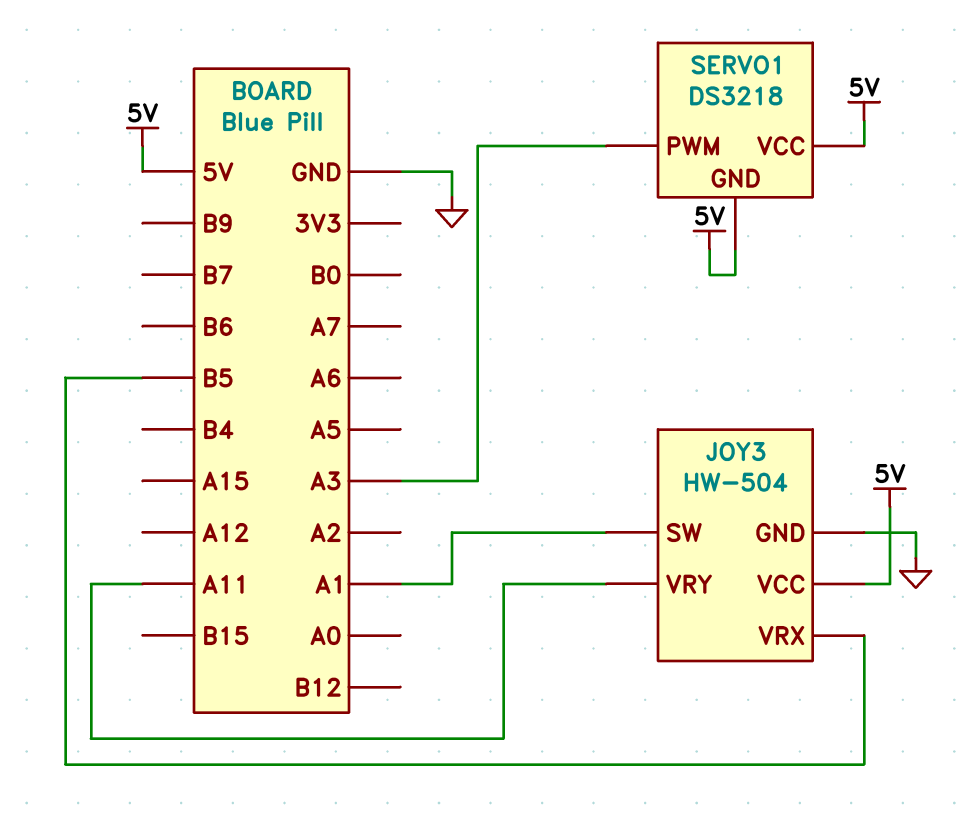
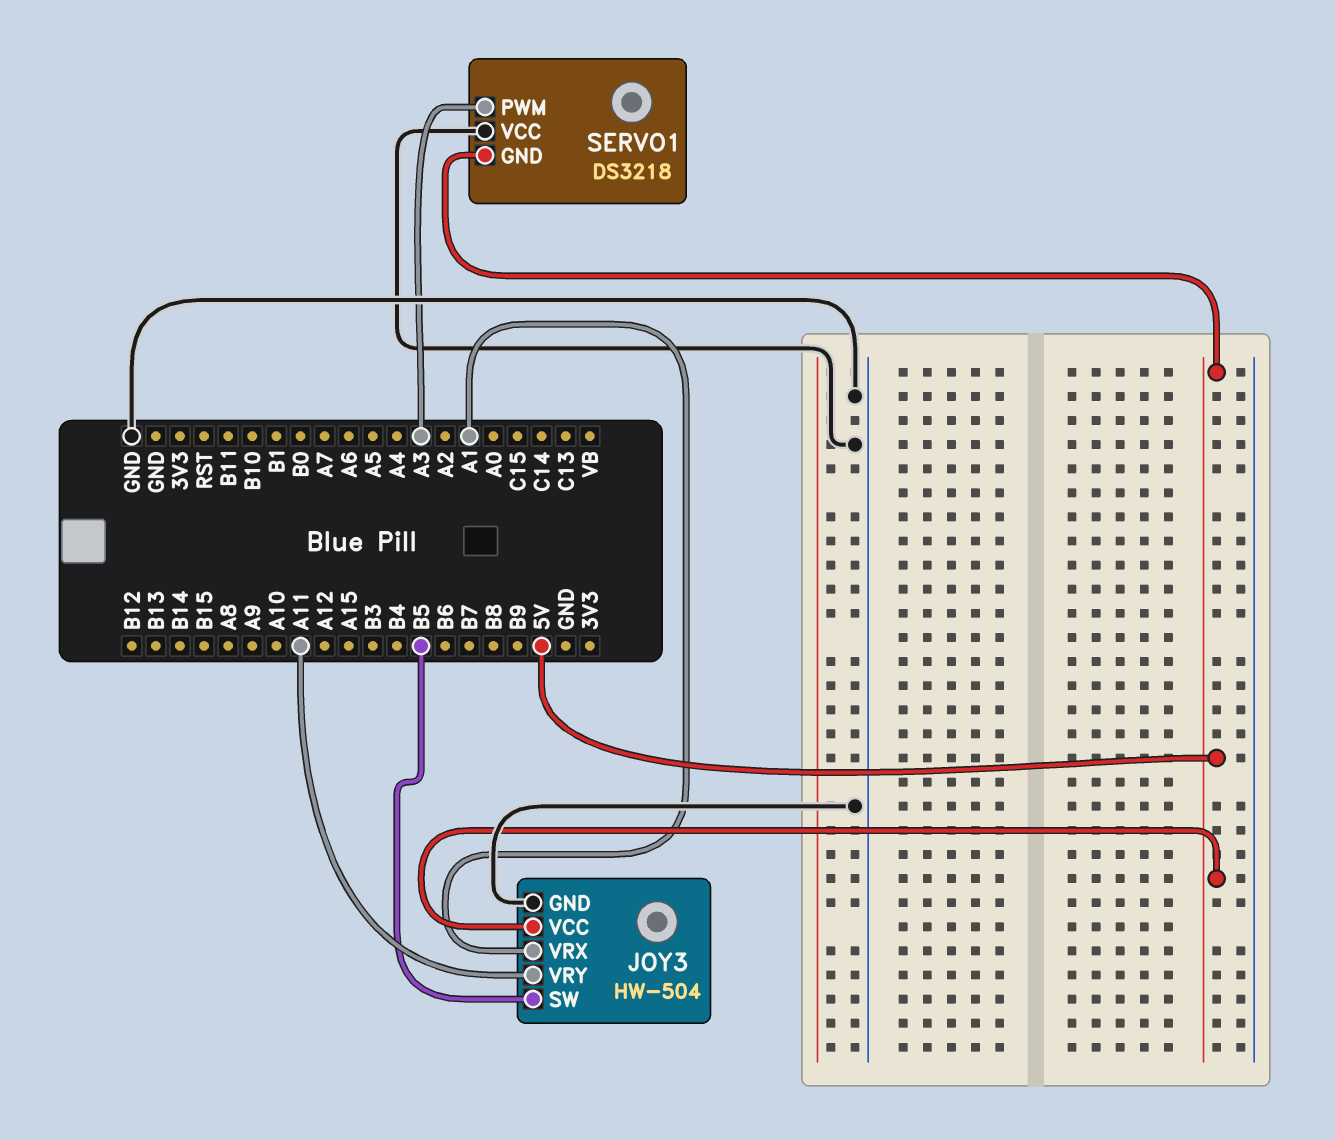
JOY3 pin SW: A1 -> B5
JOY3 pin VRX: B5 -> A1
SERVO1 pin VCC: 5V -> GND

